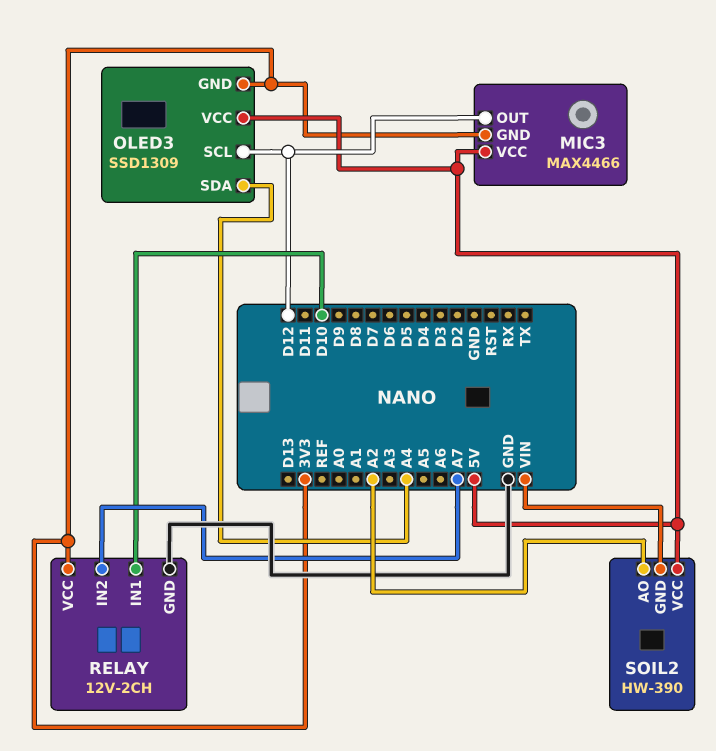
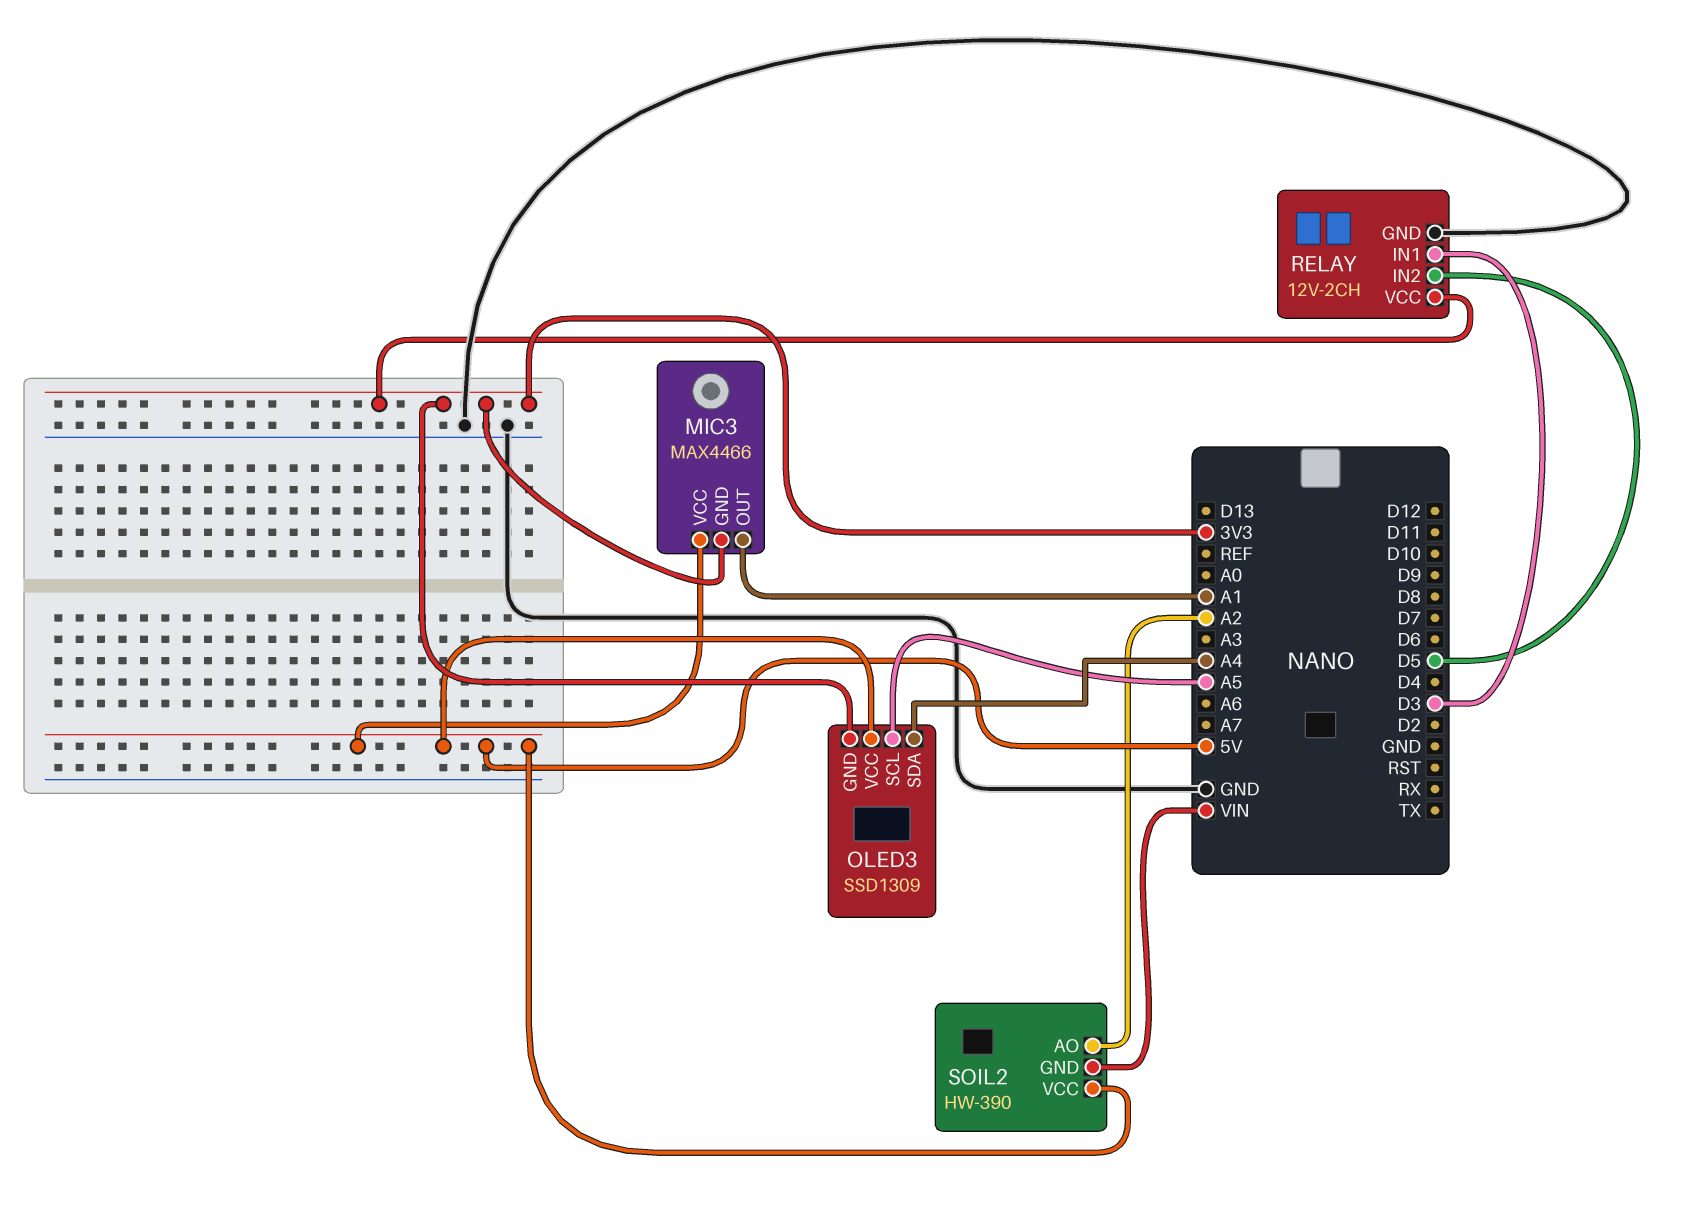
MIC3 pin OUT: D12 -> A1
OLED3 pin SCL: D12 -> A5
RELAY pin IN1: D10 -> D3
RELAY pin IN2: A7 -> D5

